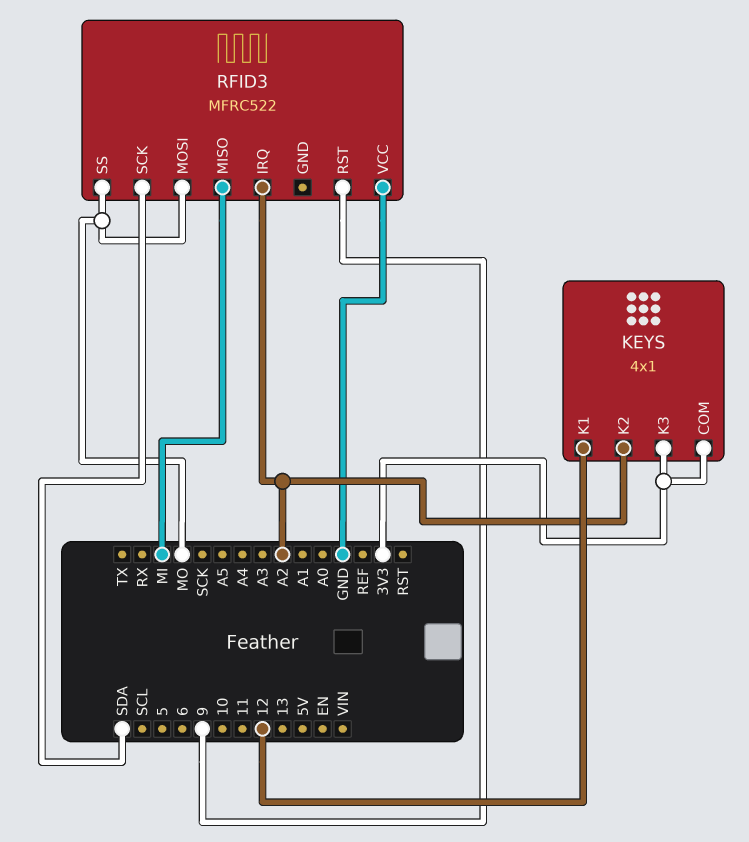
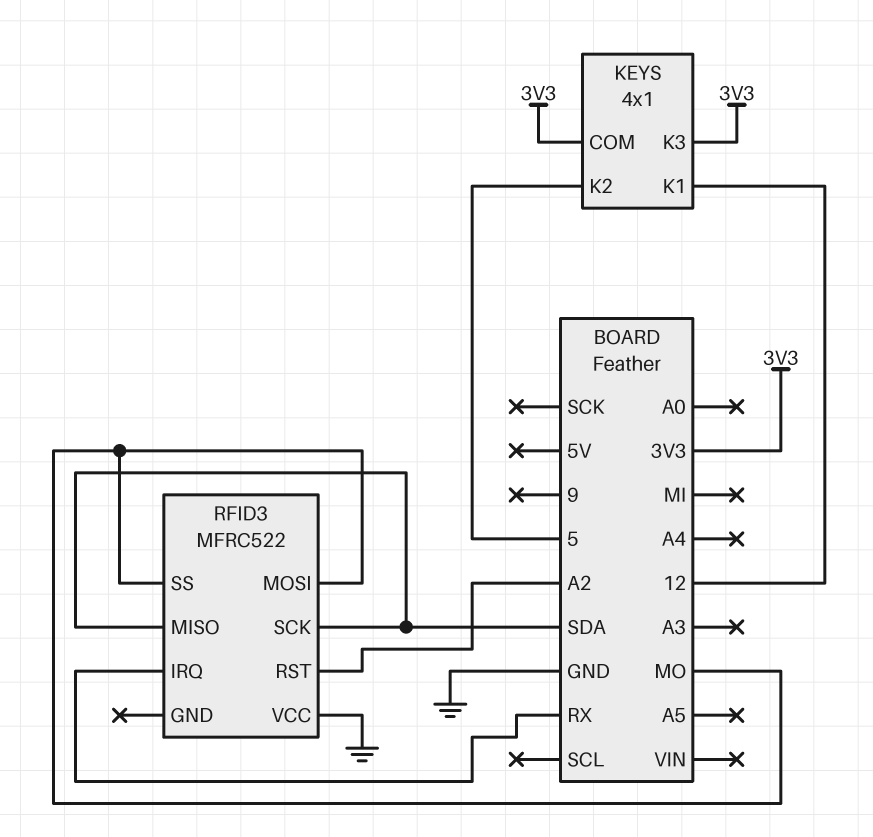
KEYS pin K2: A2 -> 5
RFID3 pin IRQ: A2 -> RX
RFID3 pin MISO: MI -> SDA
RFID3 pin RST: 9 -> A2

